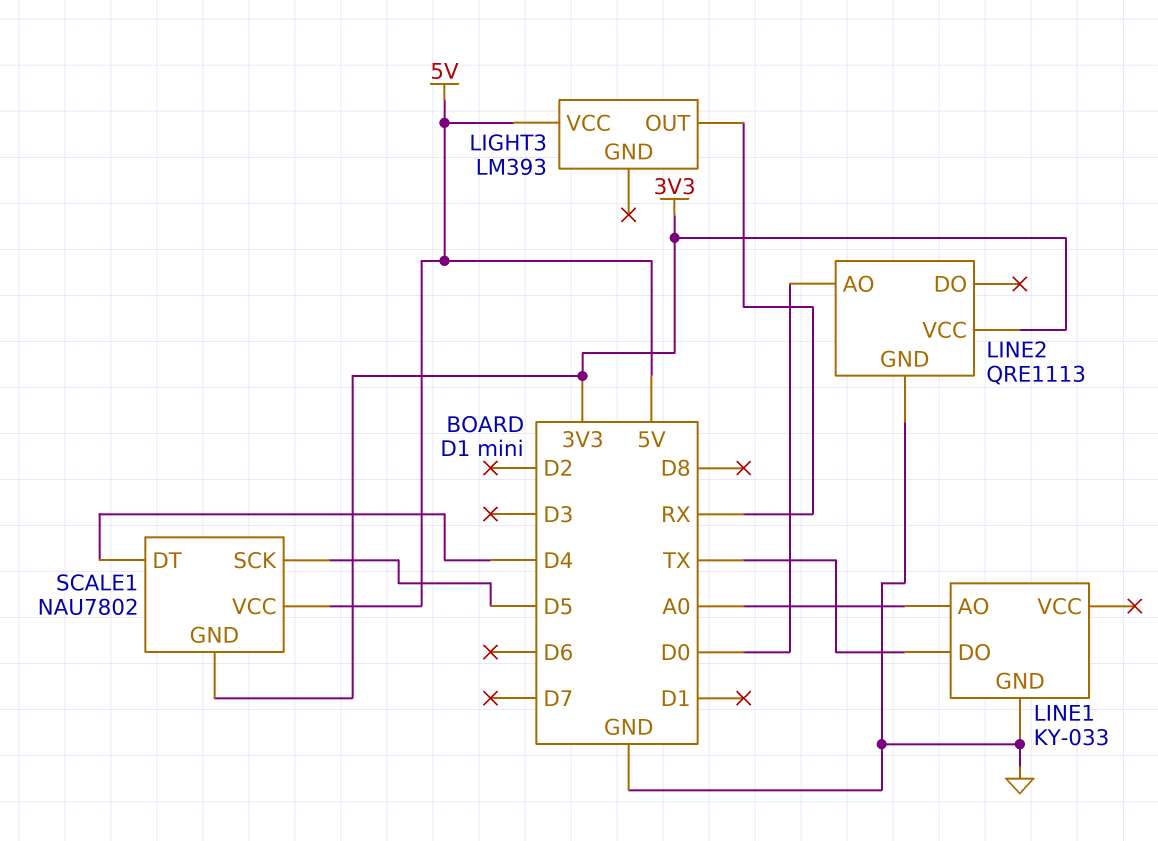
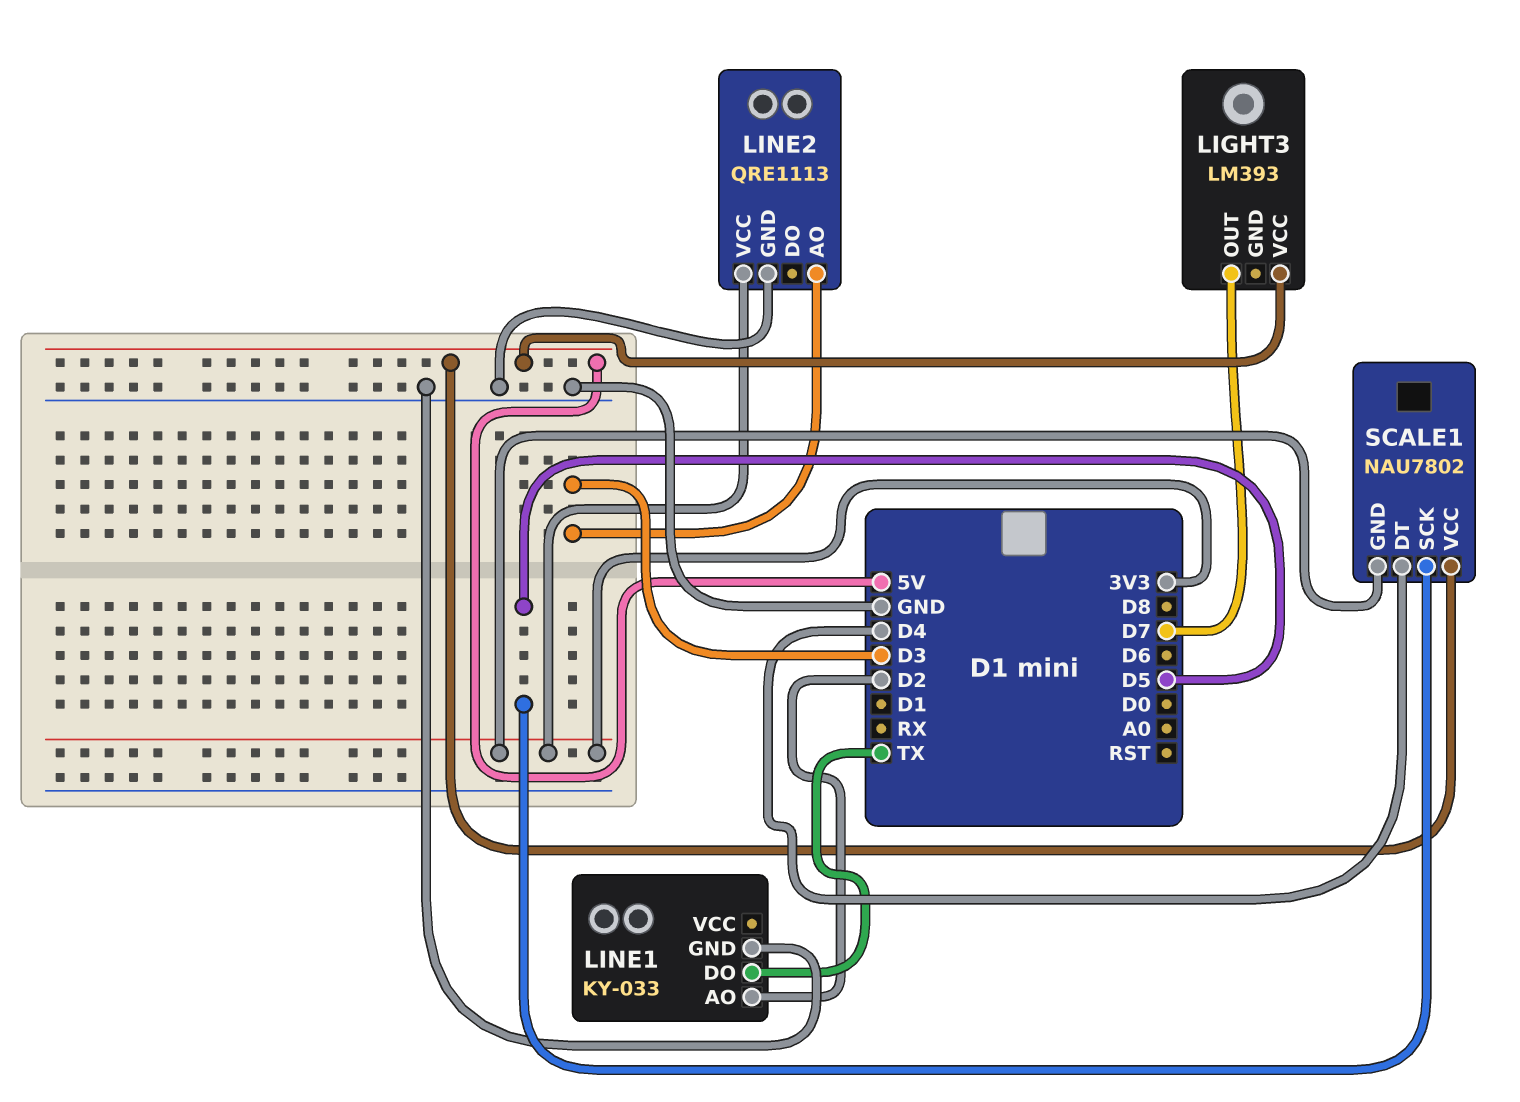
LIGHT3 pin OUT: RX -> D7
LINE1 pin AO: A0 -> D2
LINE2 pin AO: D0 -> D3

